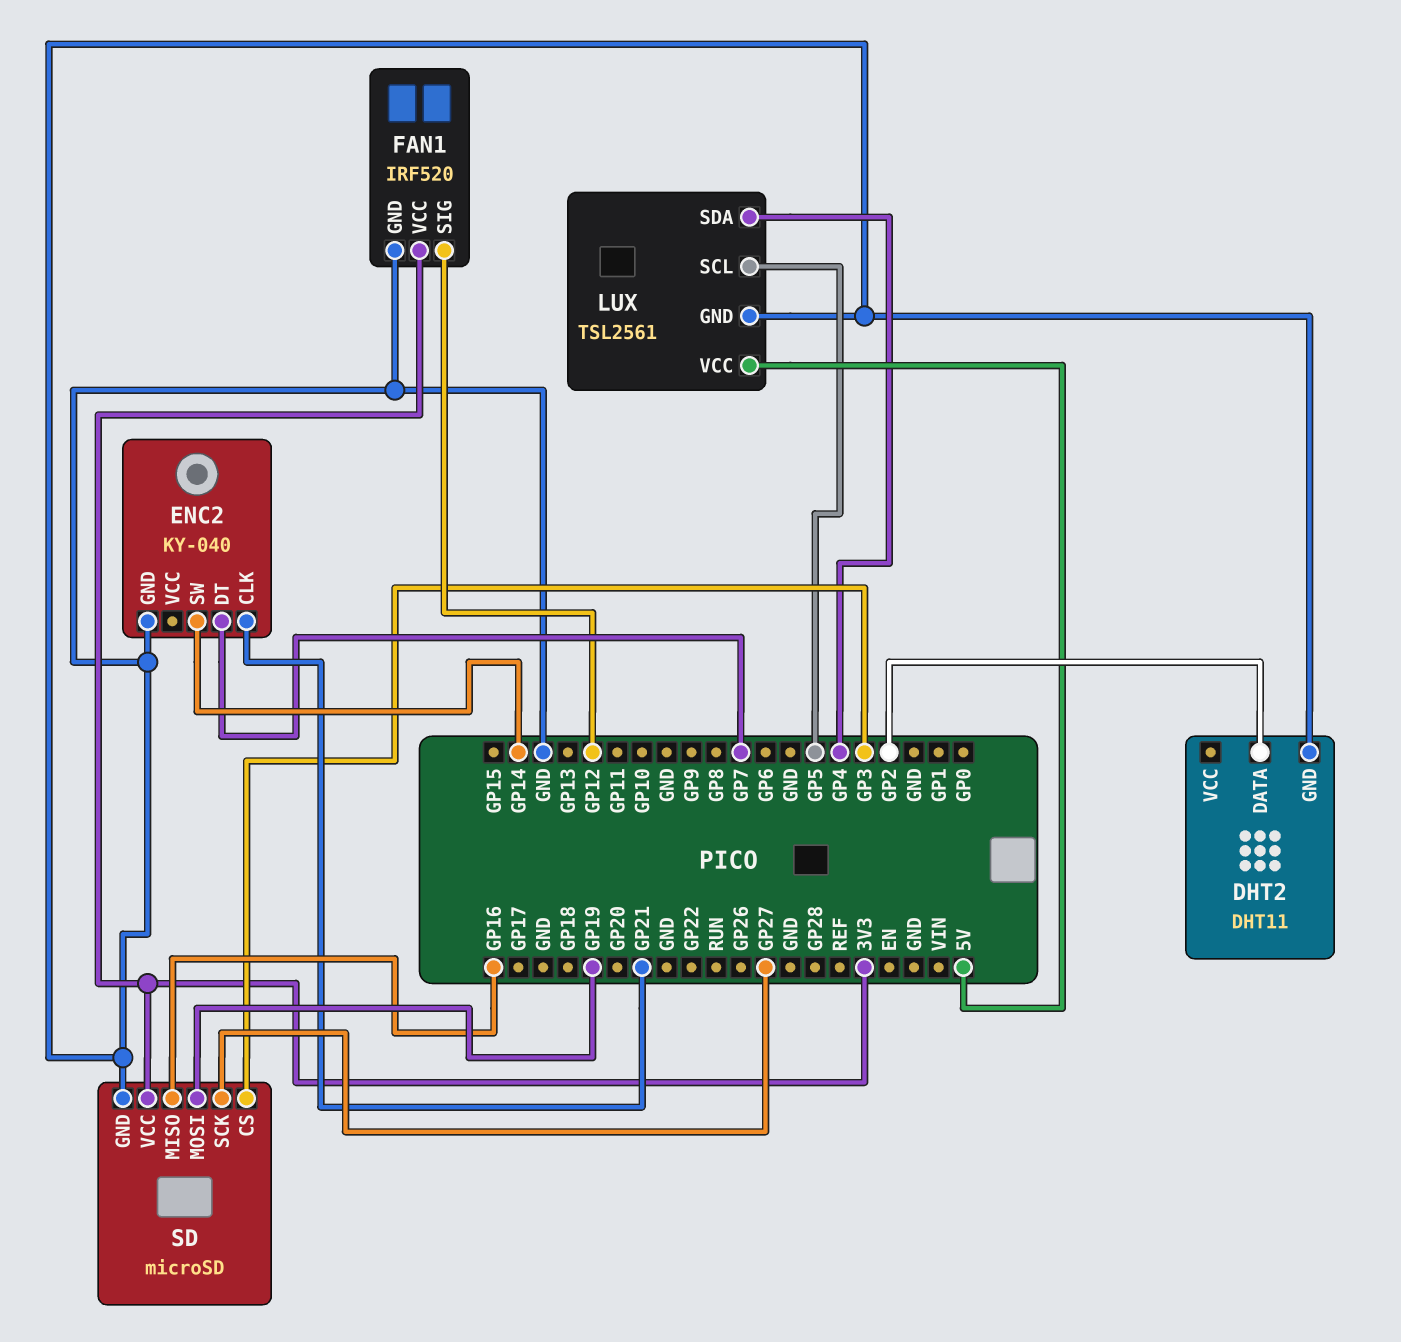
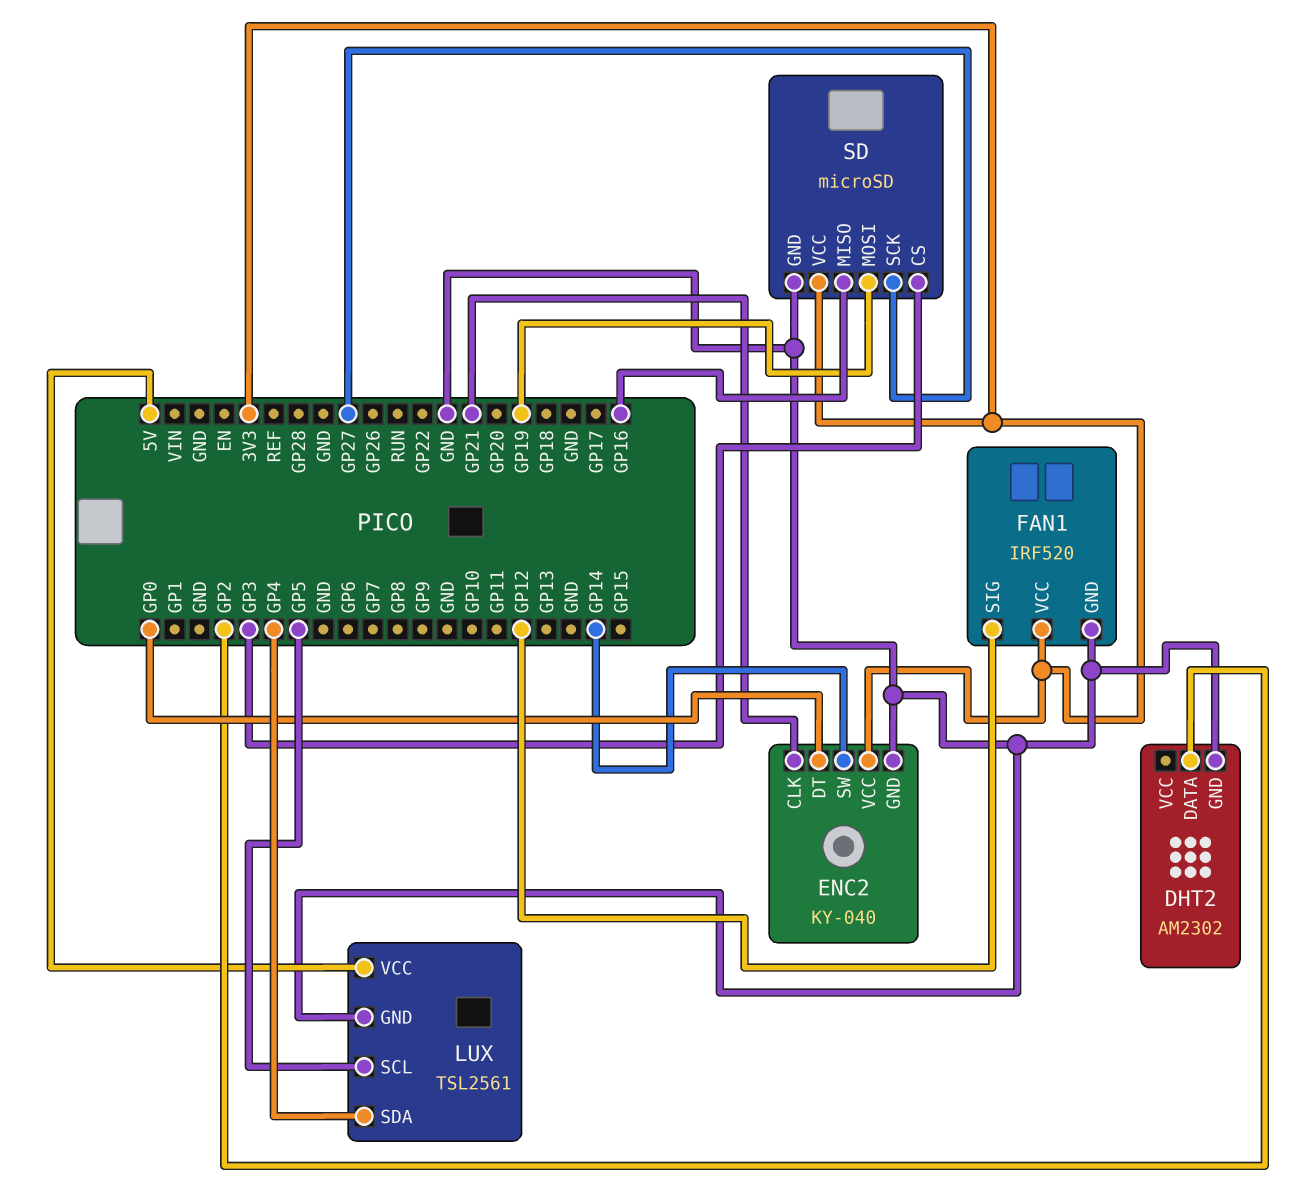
DHT2: DHT11 -> AM2302
ENC2 pin DT: GP7 -> GP0
ENC2 pin VCC: none -> 3V3

